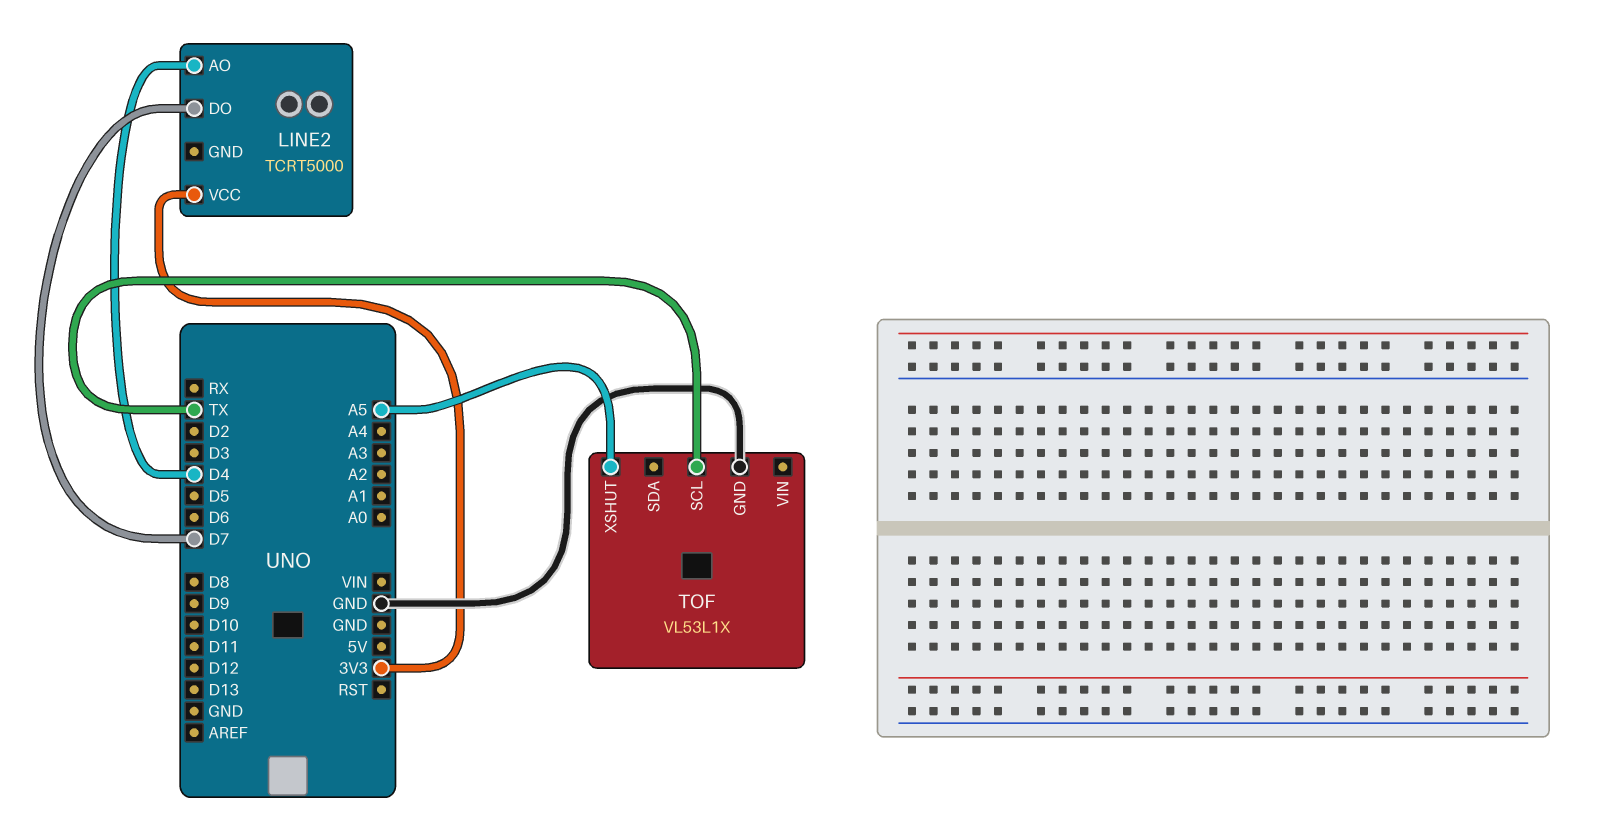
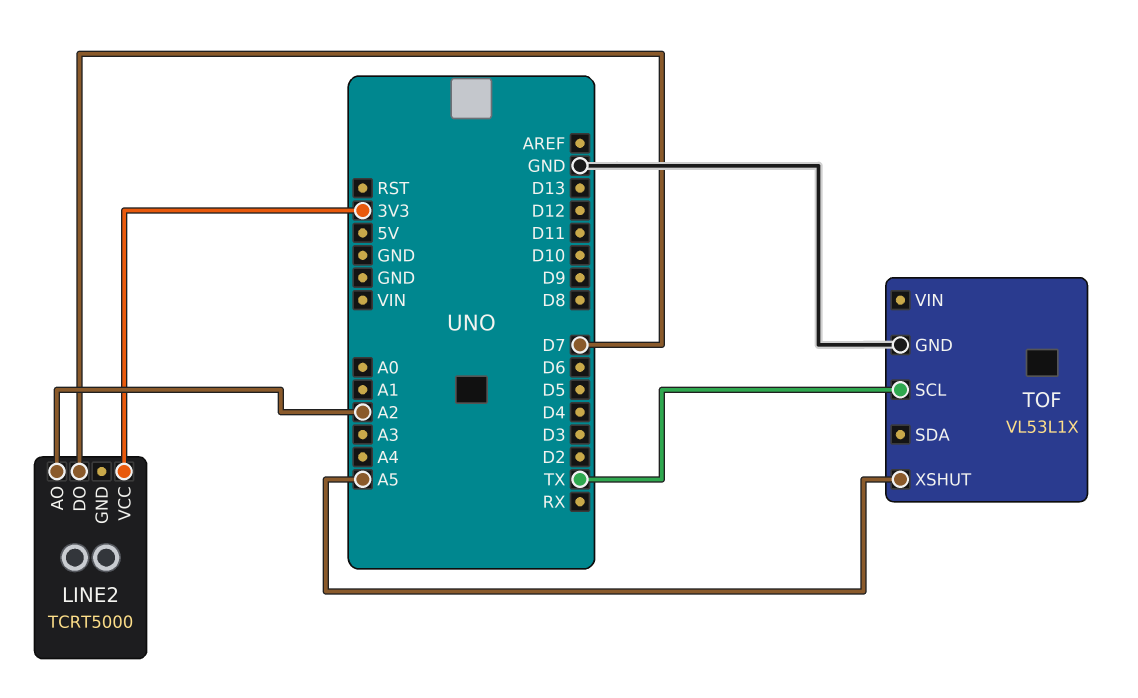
LINE2 pin AO: D4 -> A2

